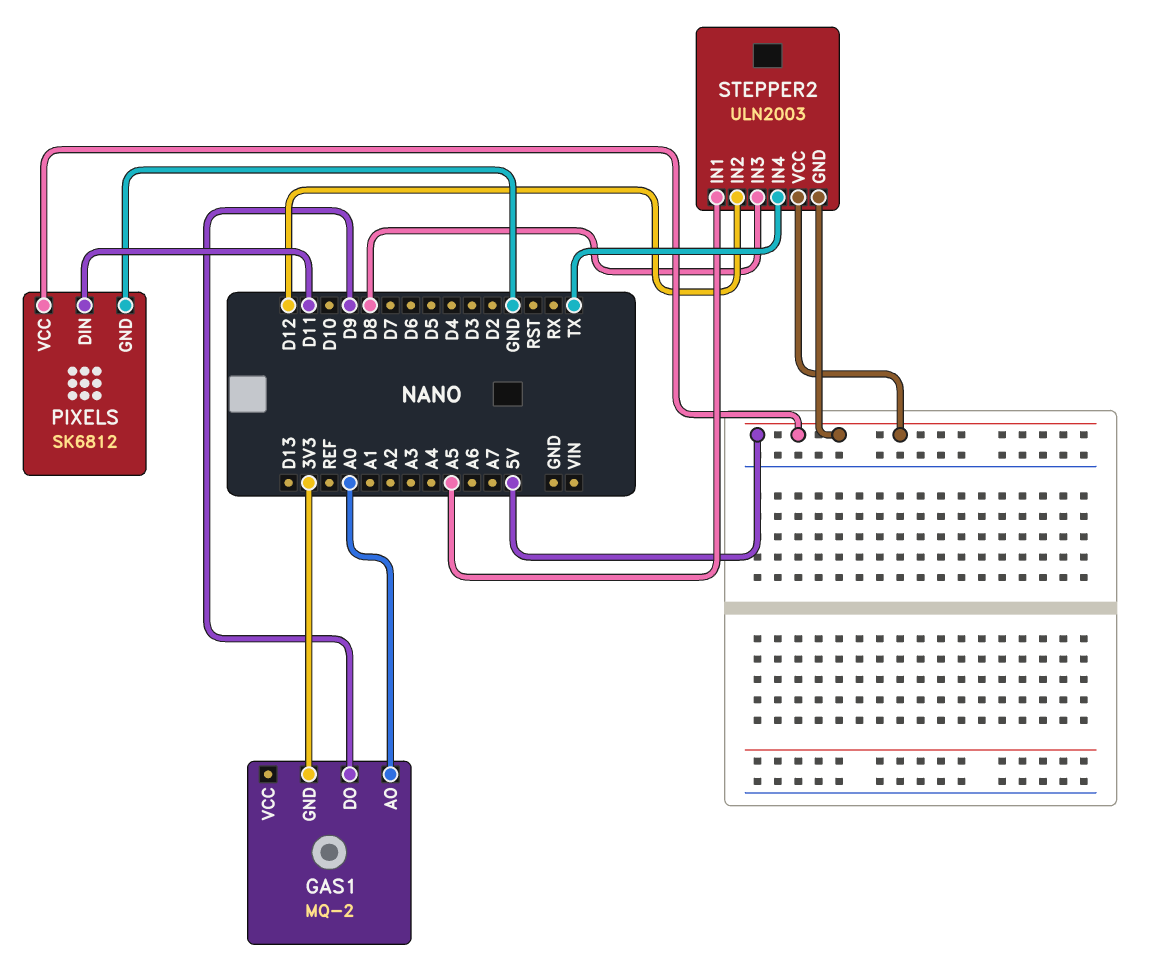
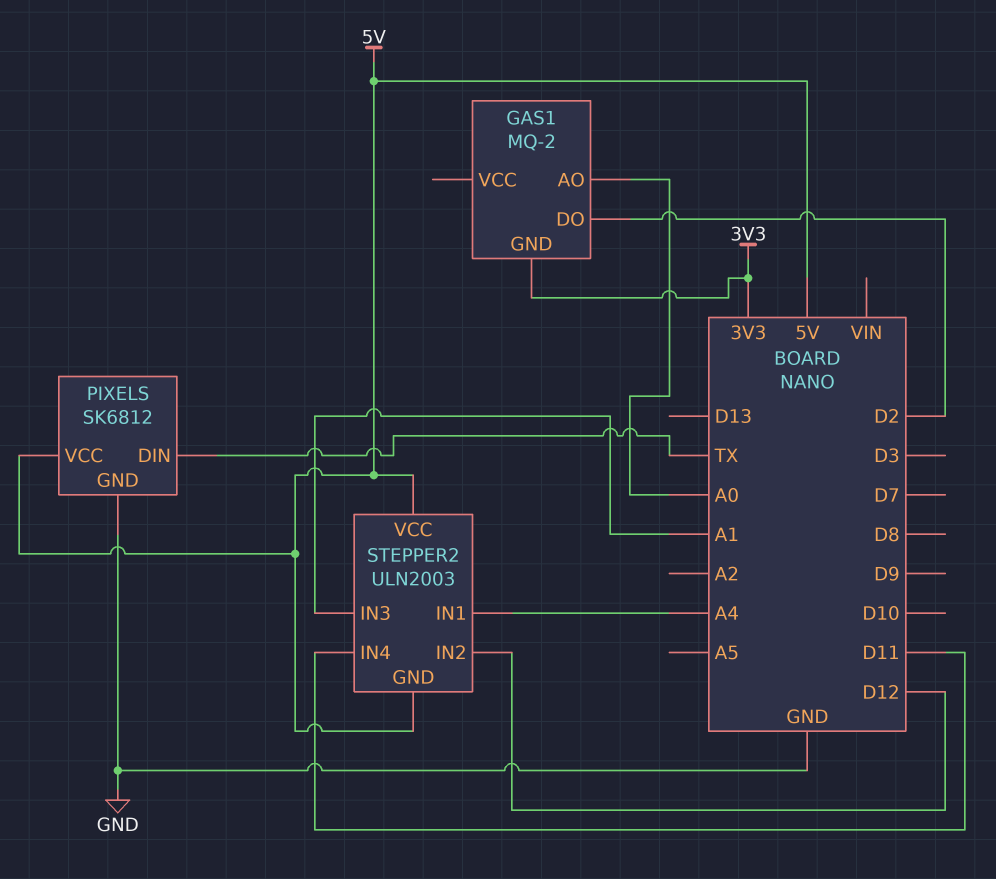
GAS1 pin DO: D9 -> D2
PIXELS pin DIN: D11 -> TX
STEPPER2 pin IN1: A5 -> A4
STEPPER2 pin IN3: D8 -> A1
STEPPER2 pin IN4: TX -> D11

